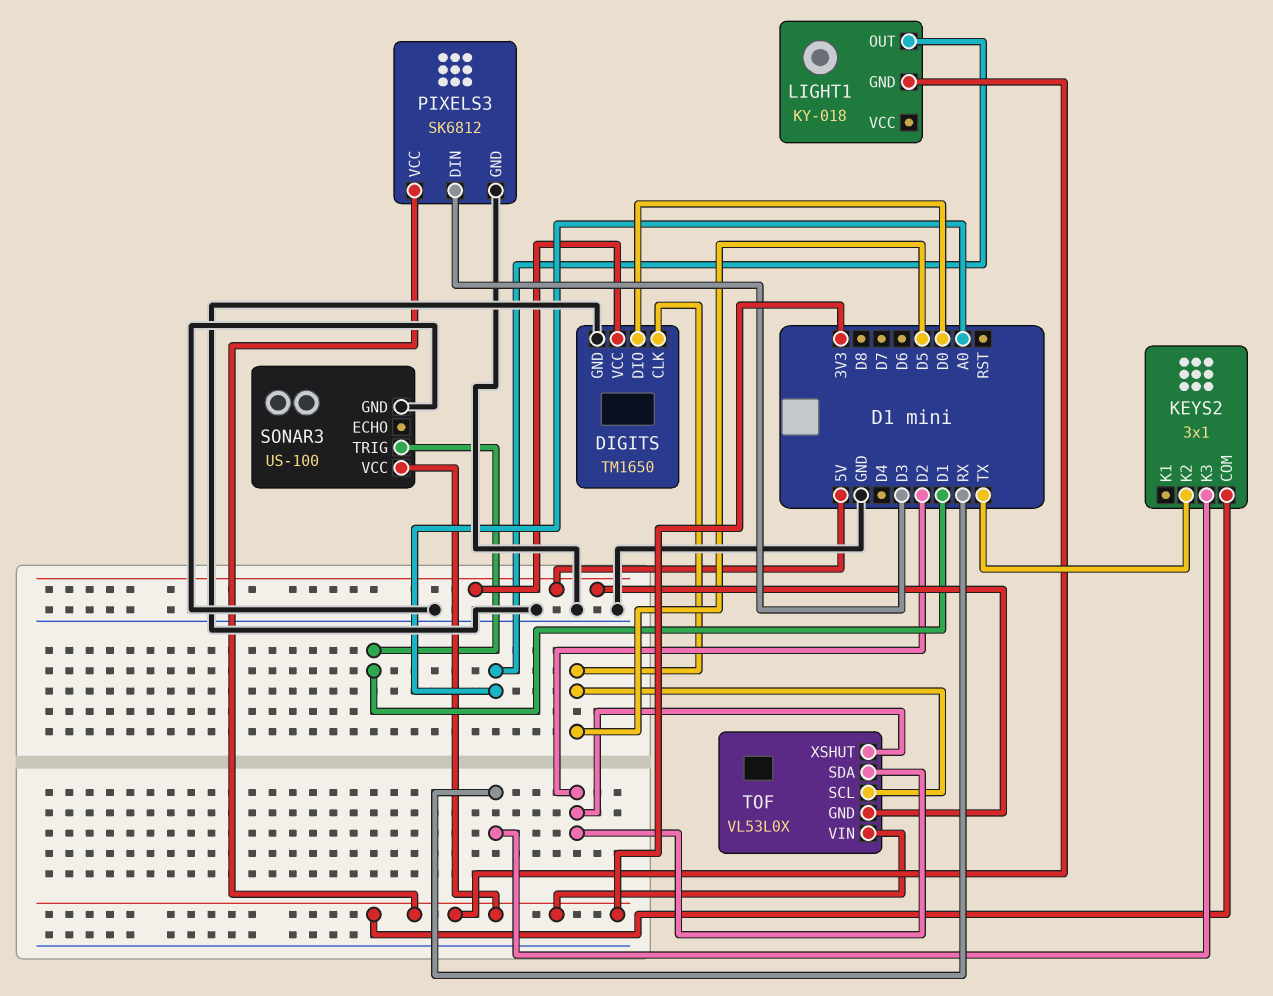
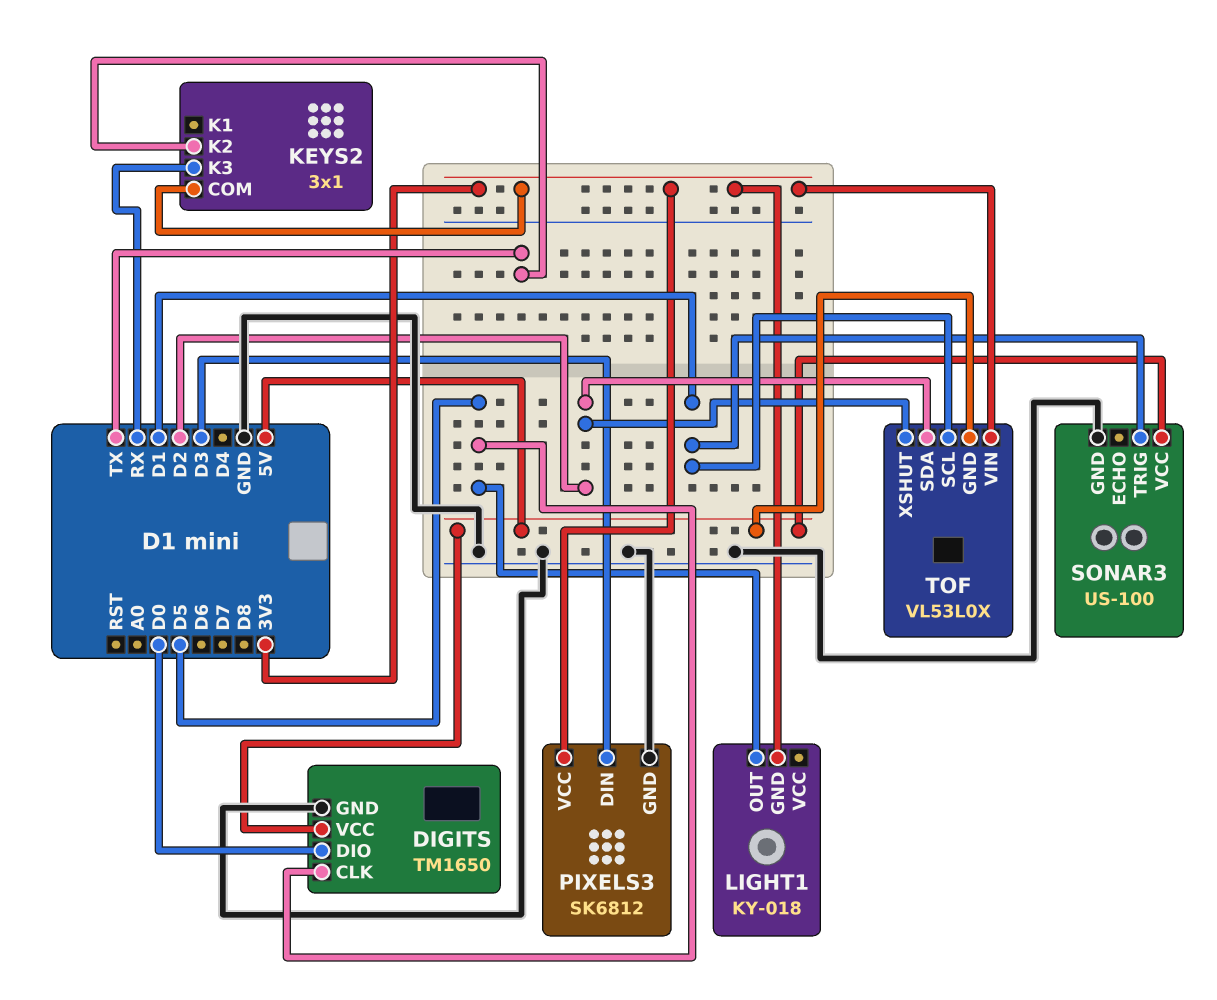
LIGHT1 pin OUT: A0 -> D5
SONAR3 pin VCC: 3V3 -> 5V
TOF pin SCL: D5 -> D1

